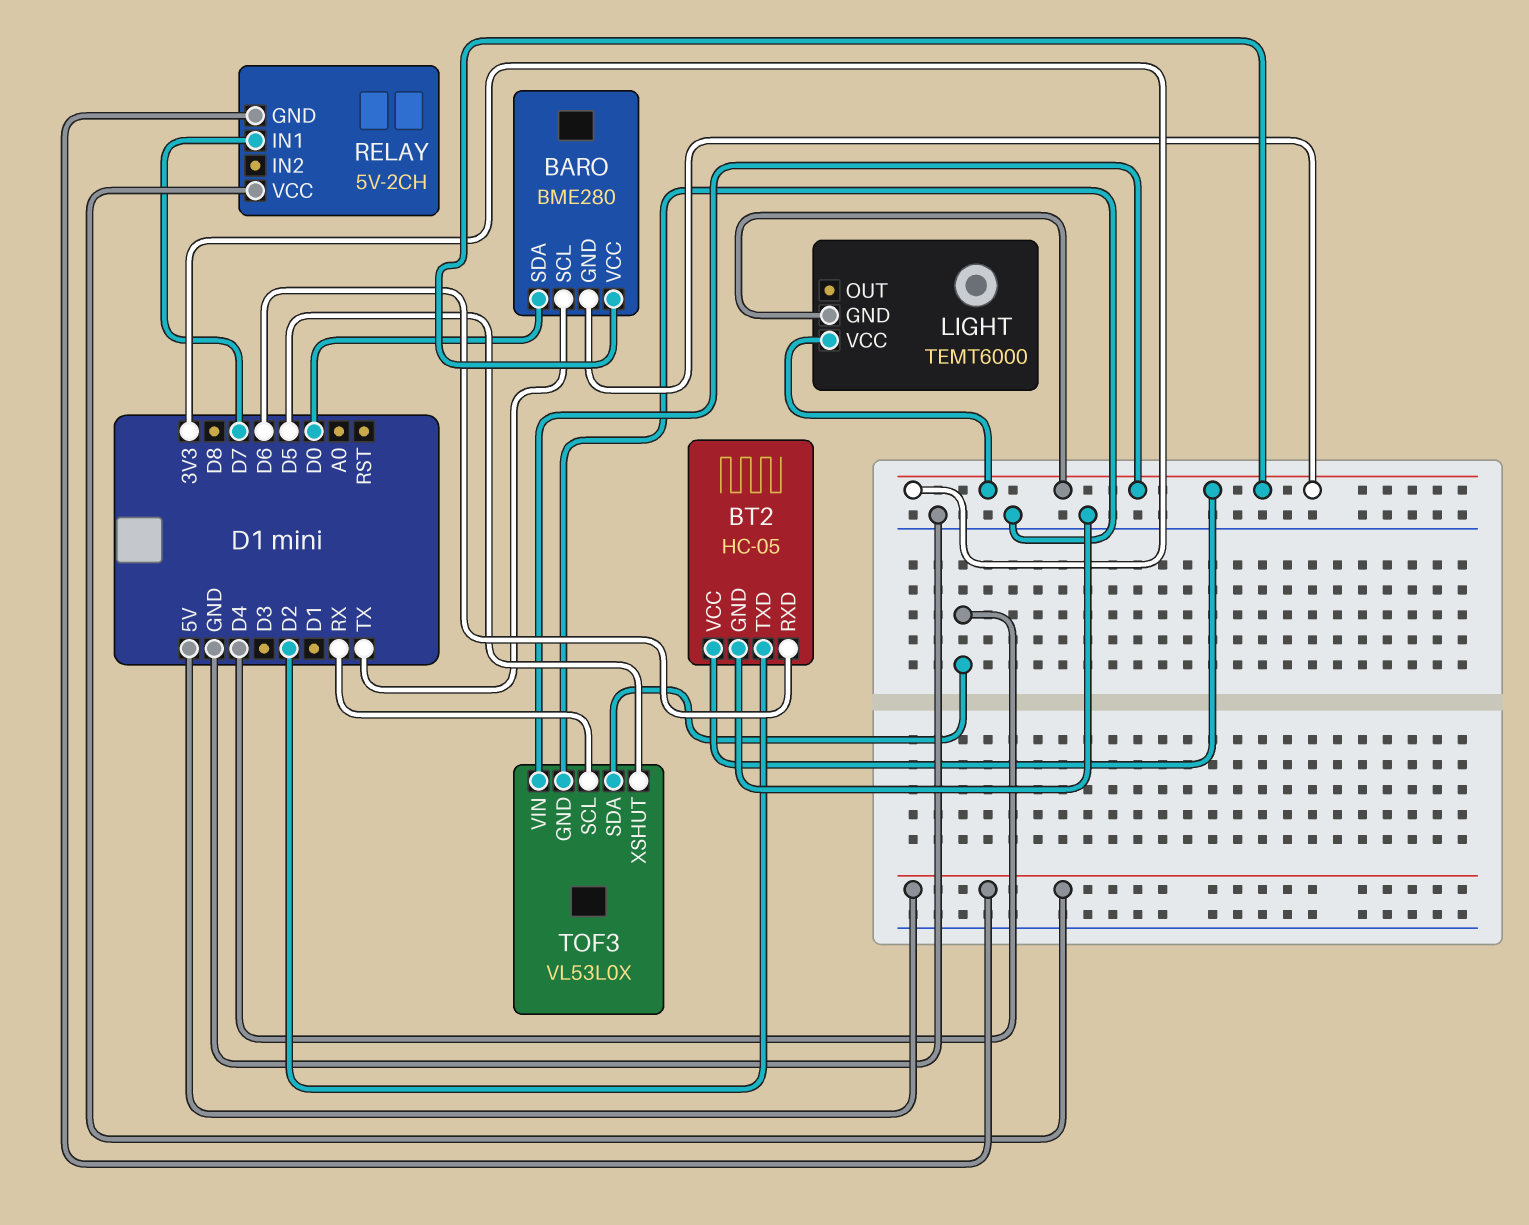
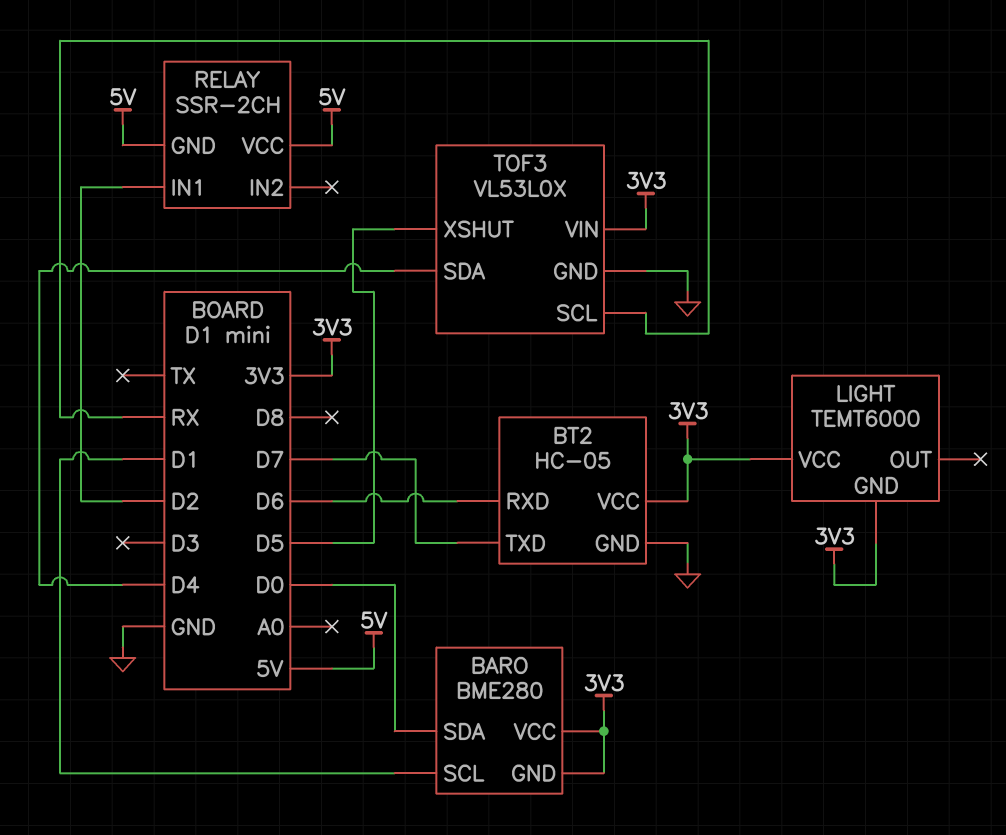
BARO pin SCL: TX -> D1
BT2 pin TXD: D2 -> D7
RELAY: 5V-2CH -> SSR-2CH
RELAY pin IN1: D7 -> D2

